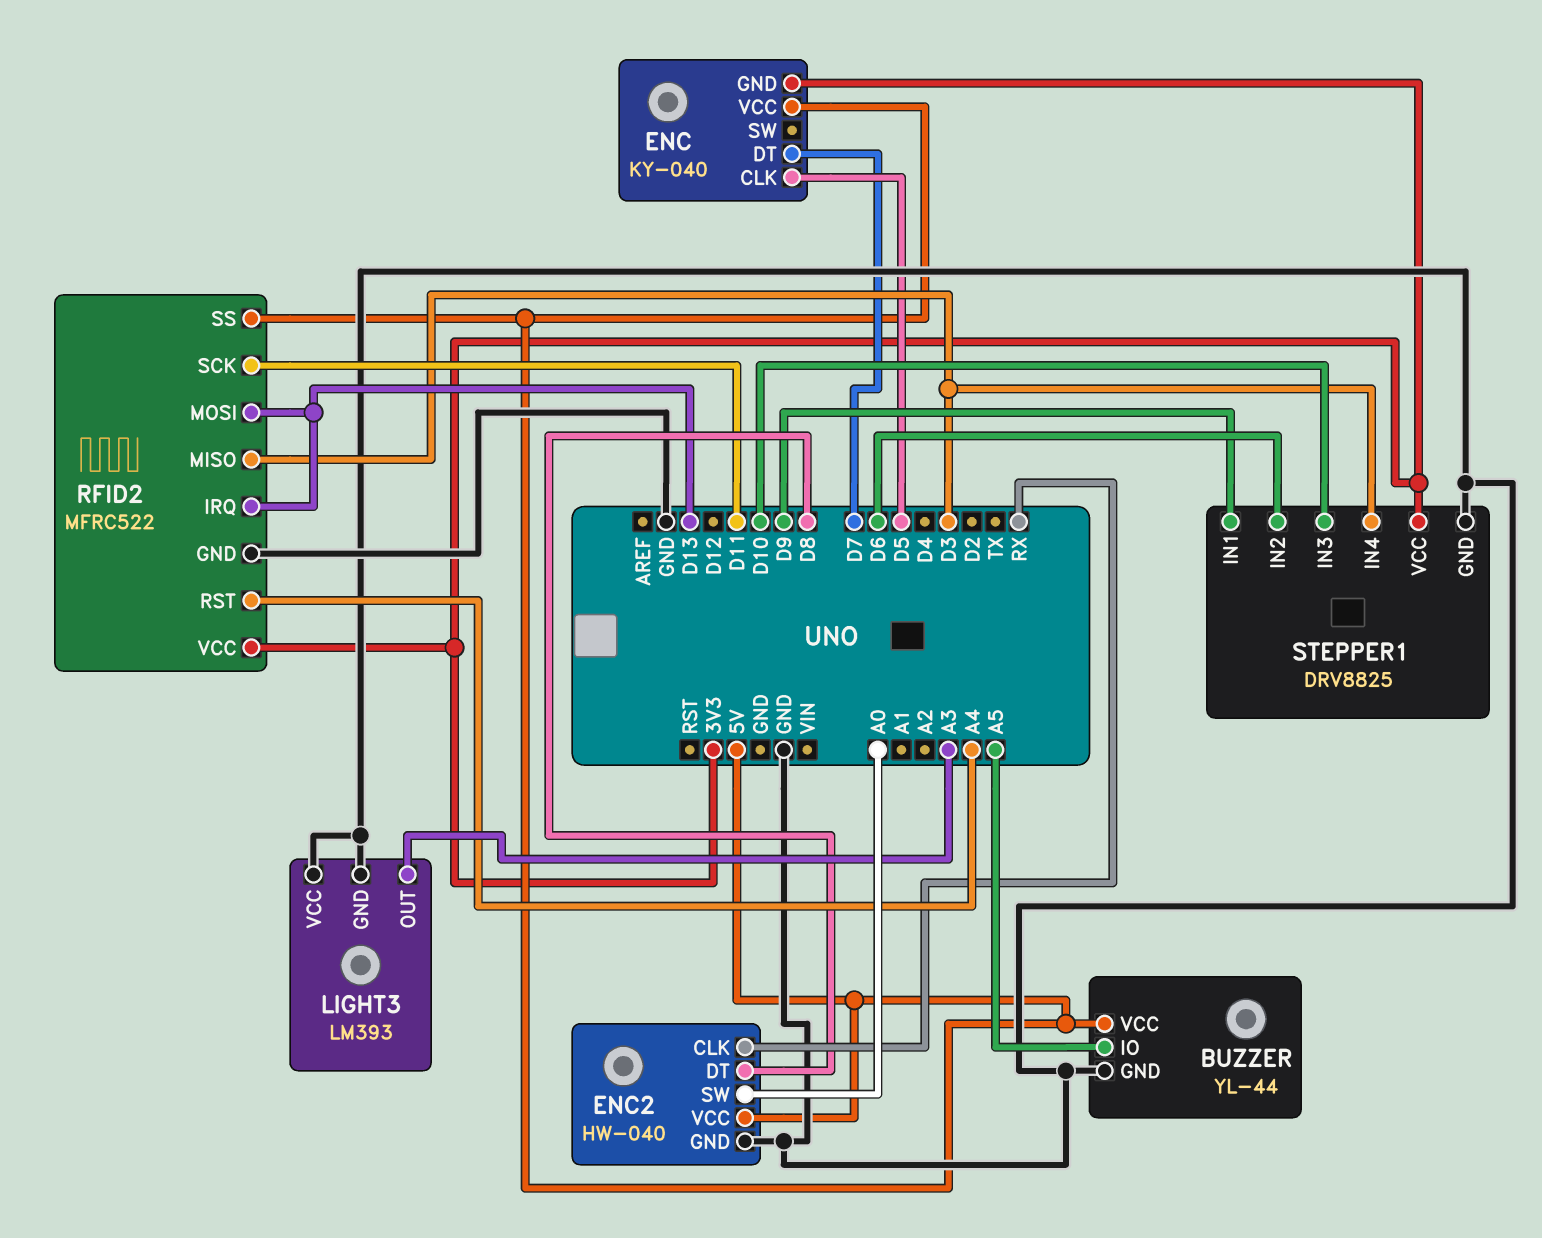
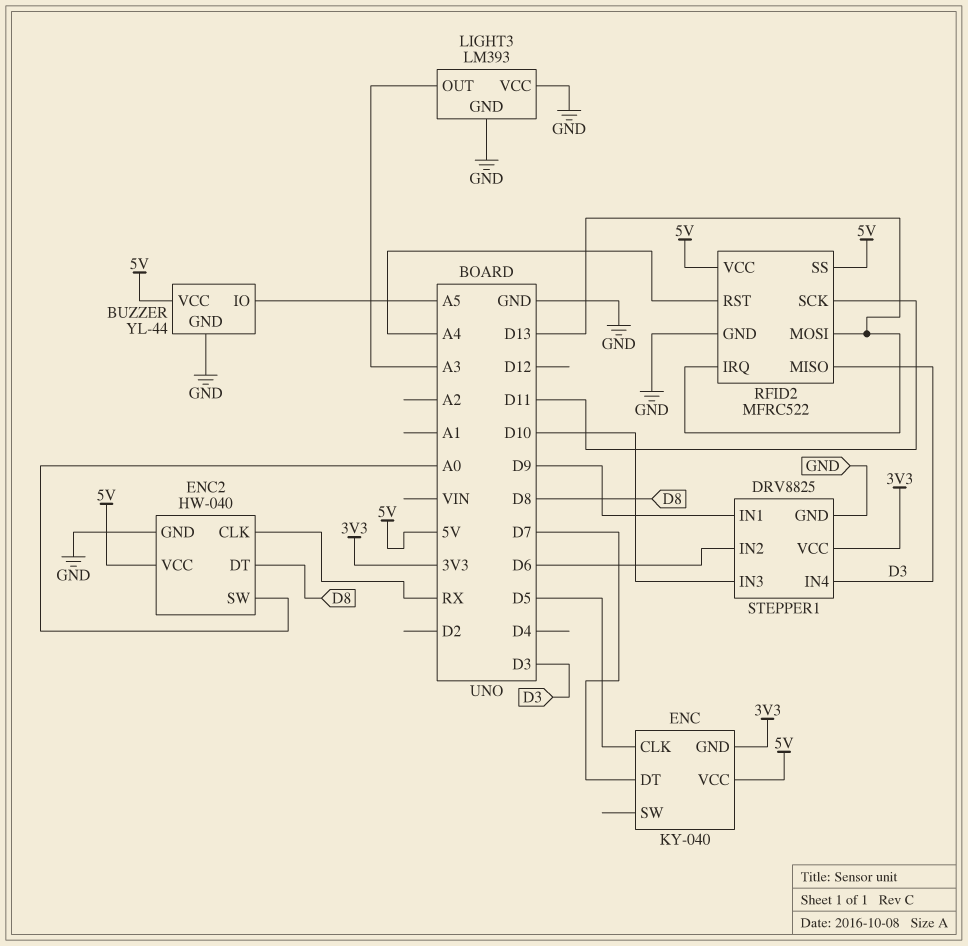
RFID2 pin VCC: 3V3 -> 5V

